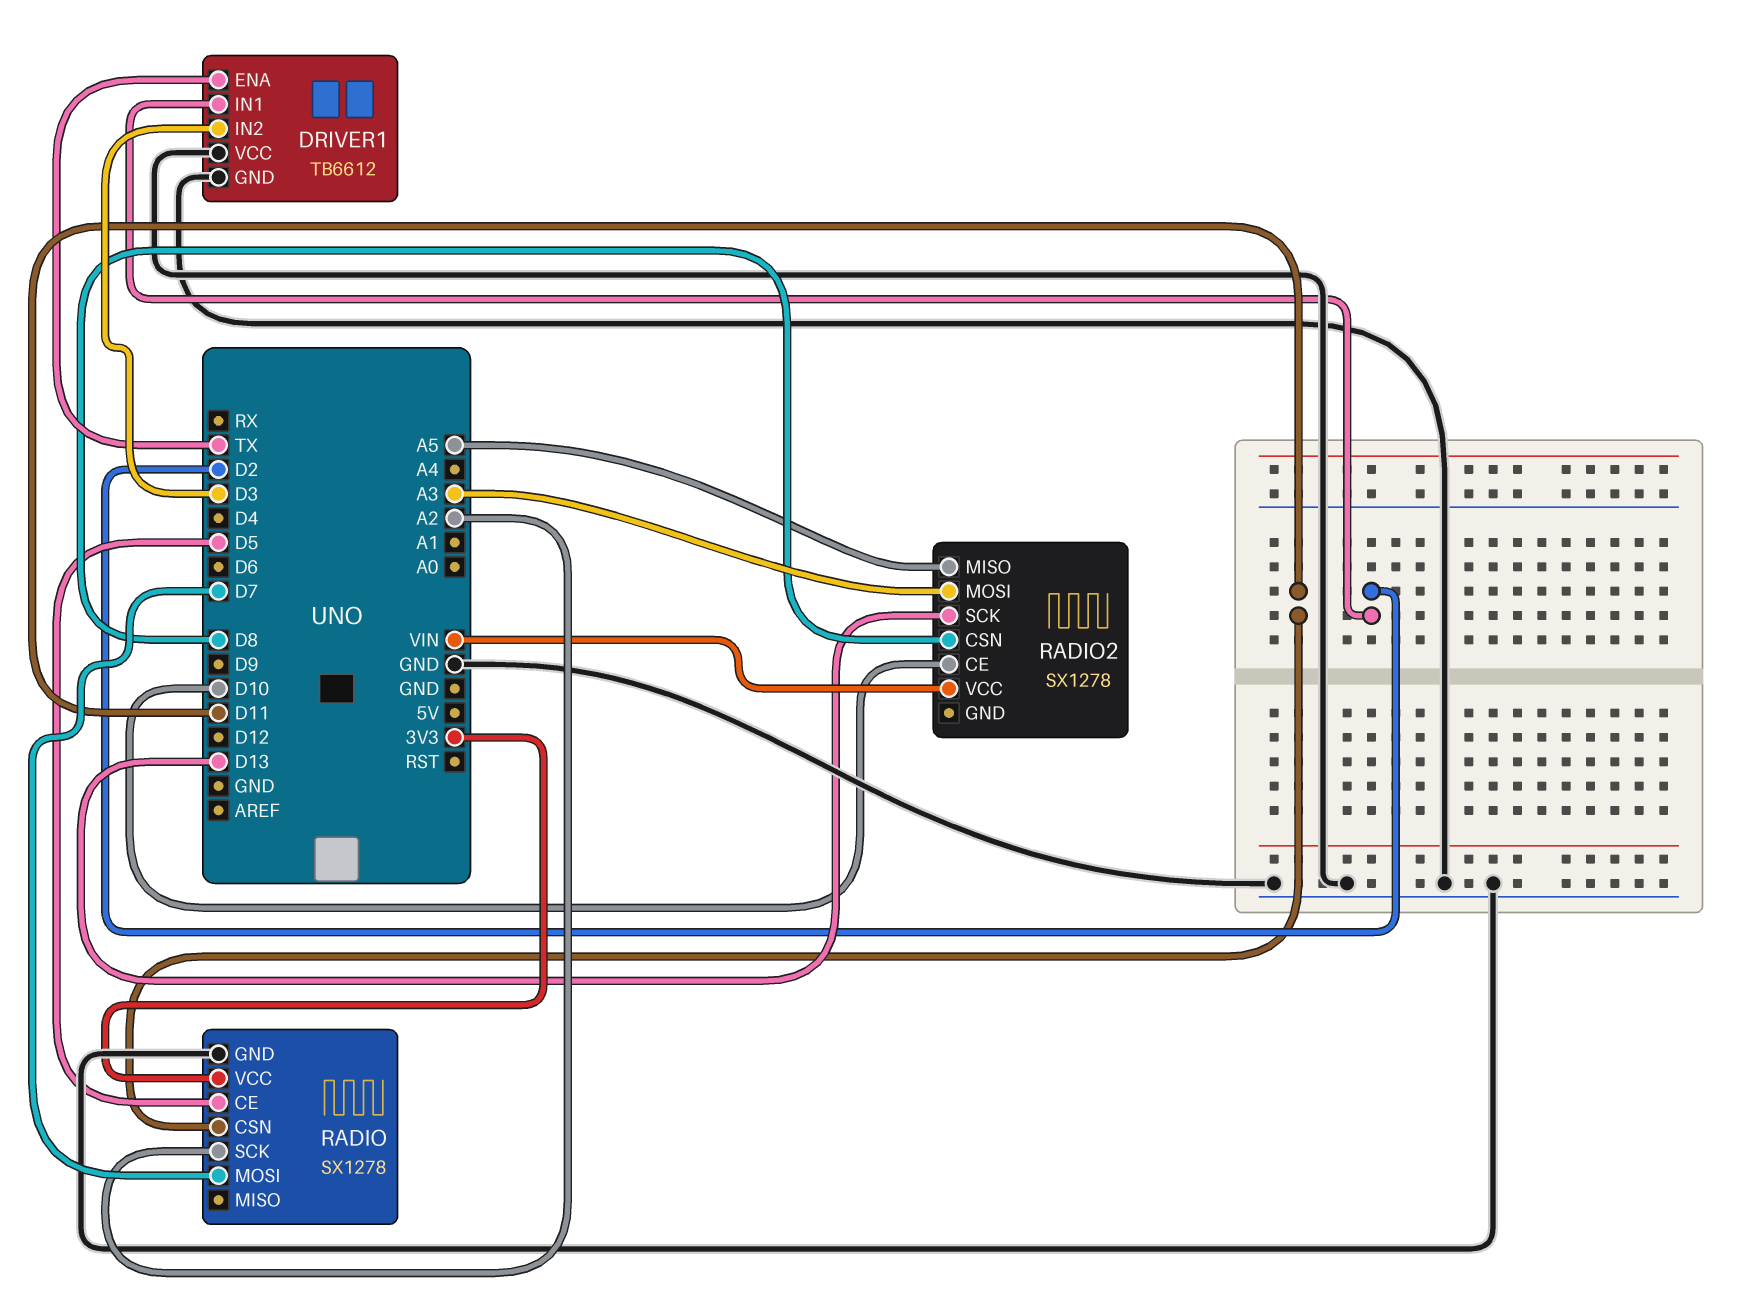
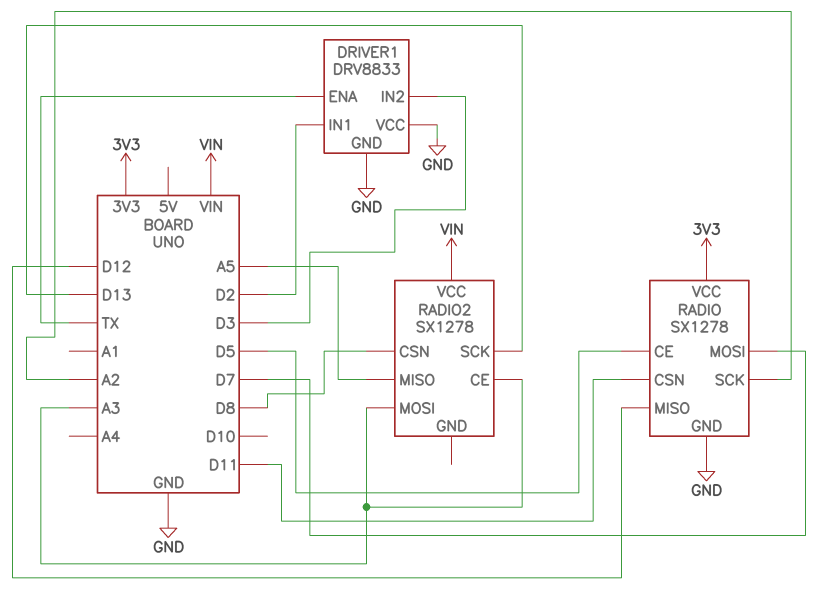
DRIVER1: TB6612 -> DRV8833
RADIO pin MISO: none -> D12
RADIO2 pin CE: D10 -> A3

